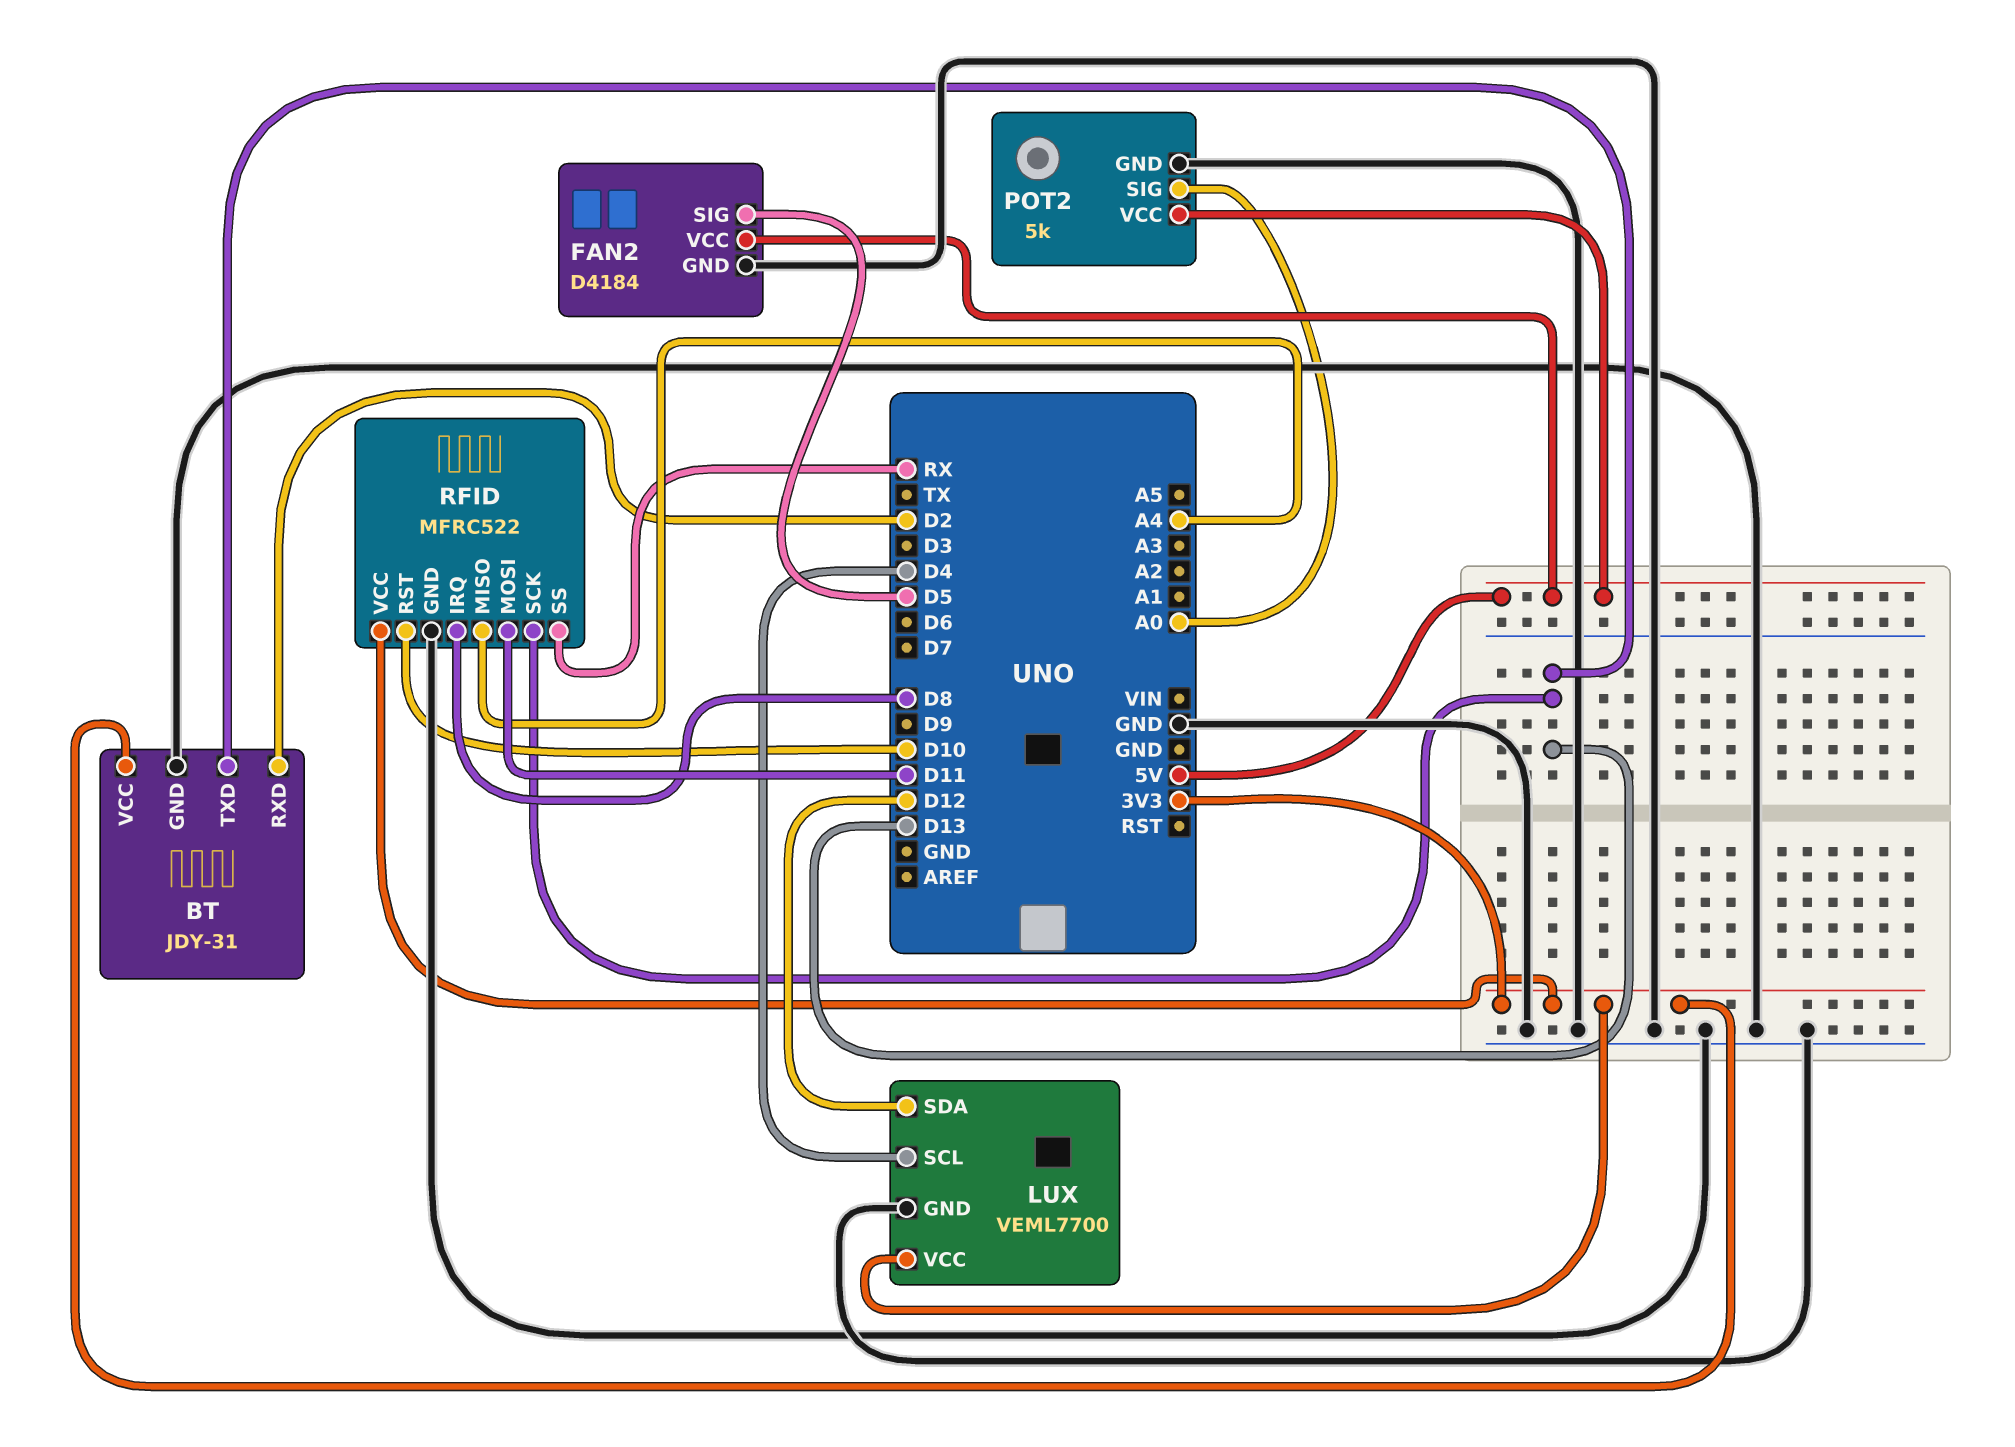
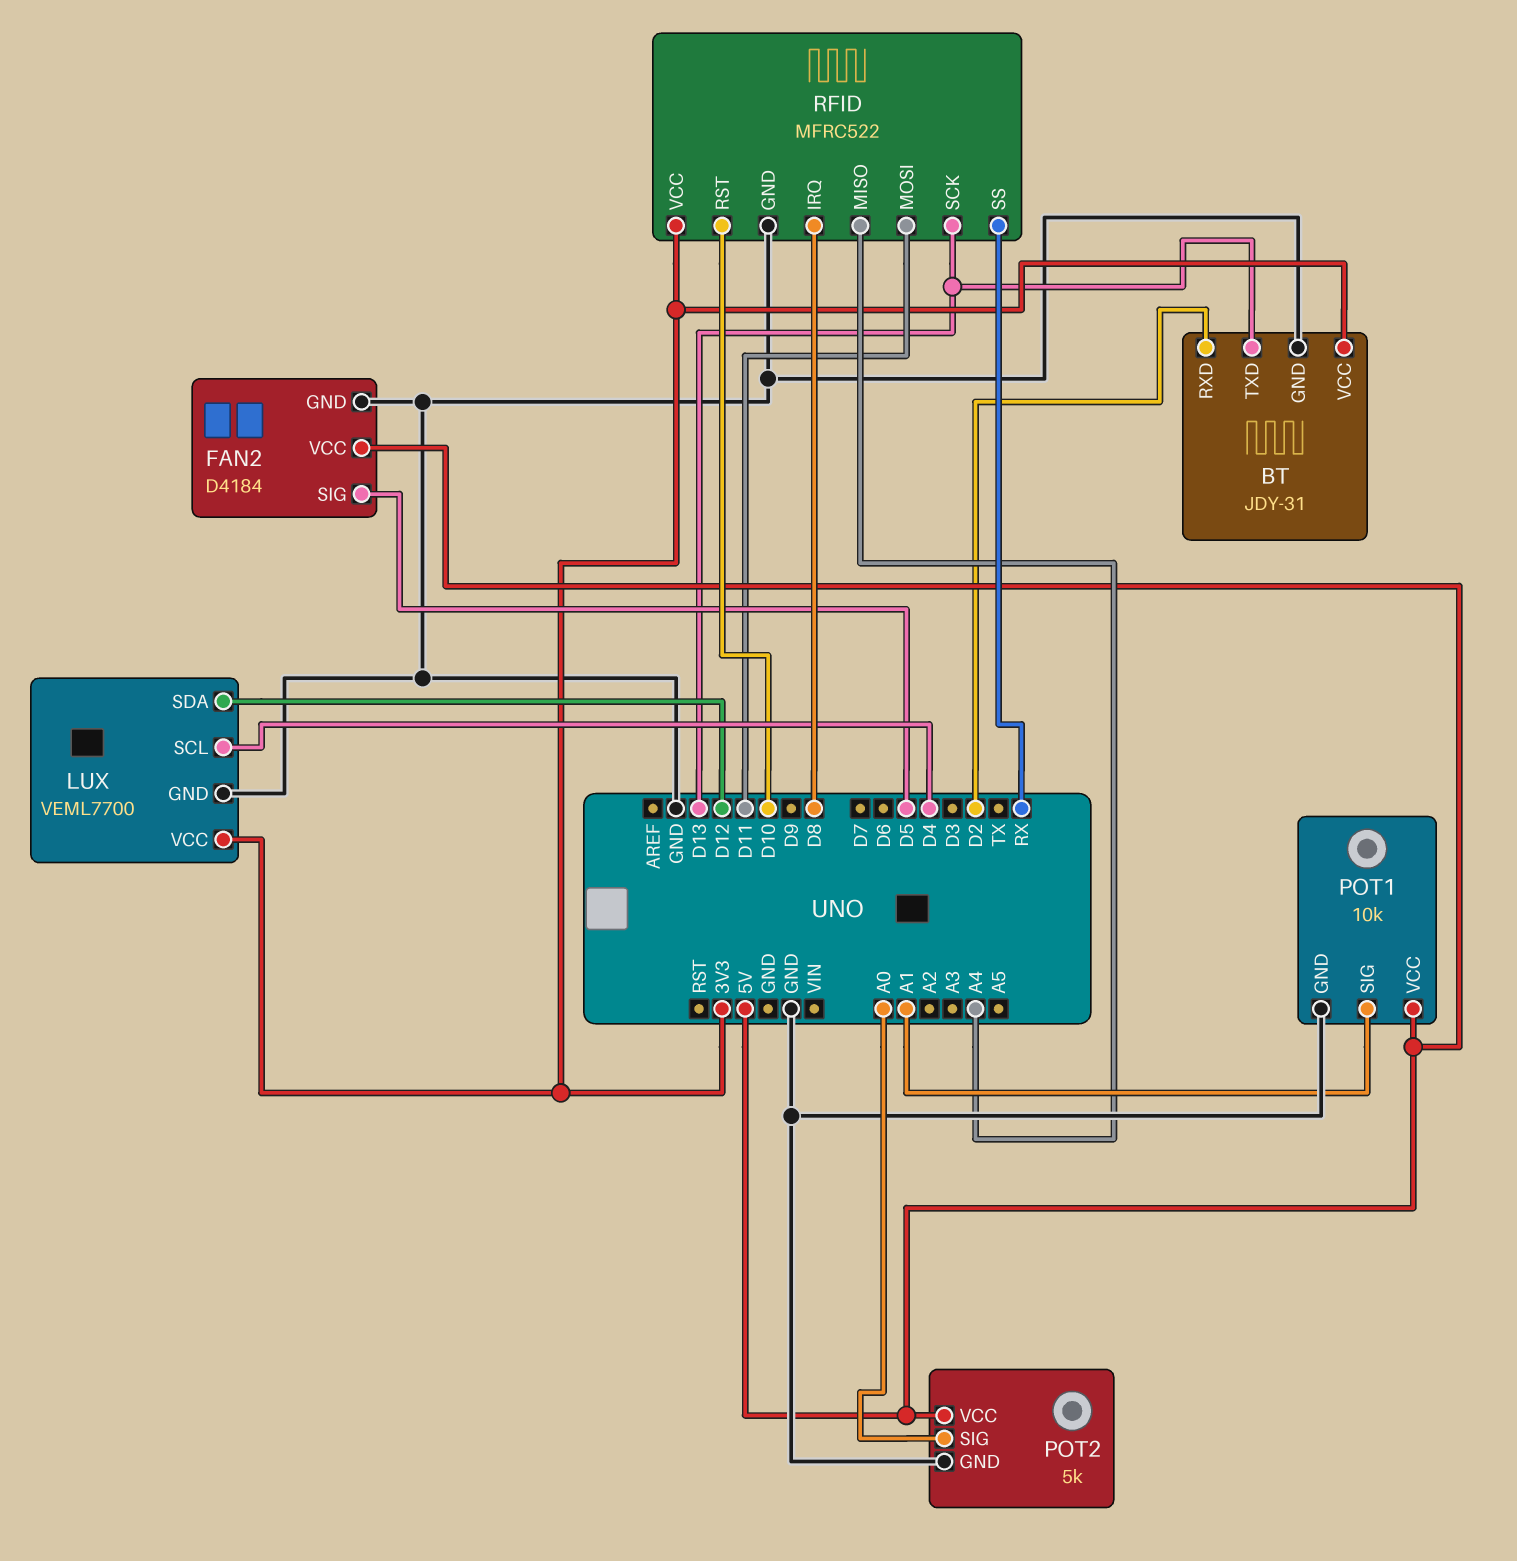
POT1: none -> 10k
POT1 pin GND: none -> GND
POT1 pin SIG: none -> A1
POT1 pin VCC: none -> 5V

